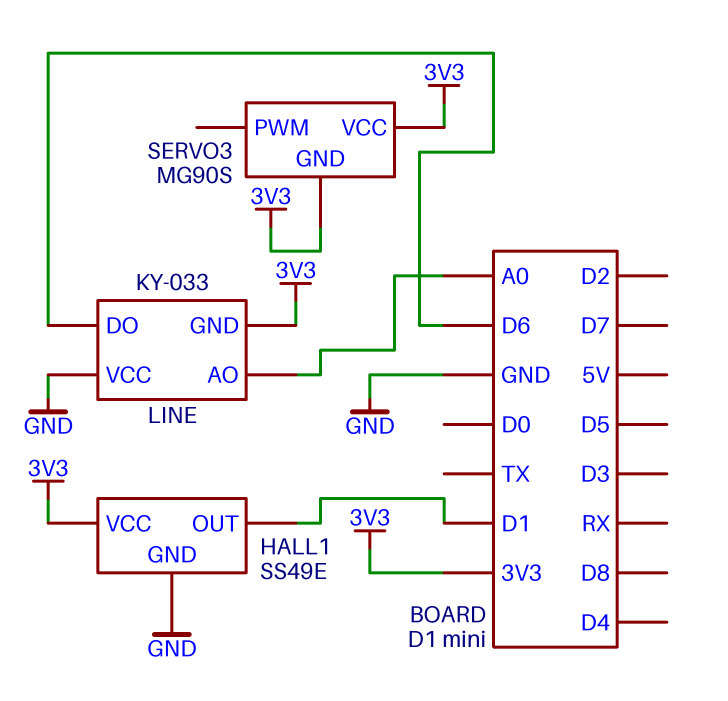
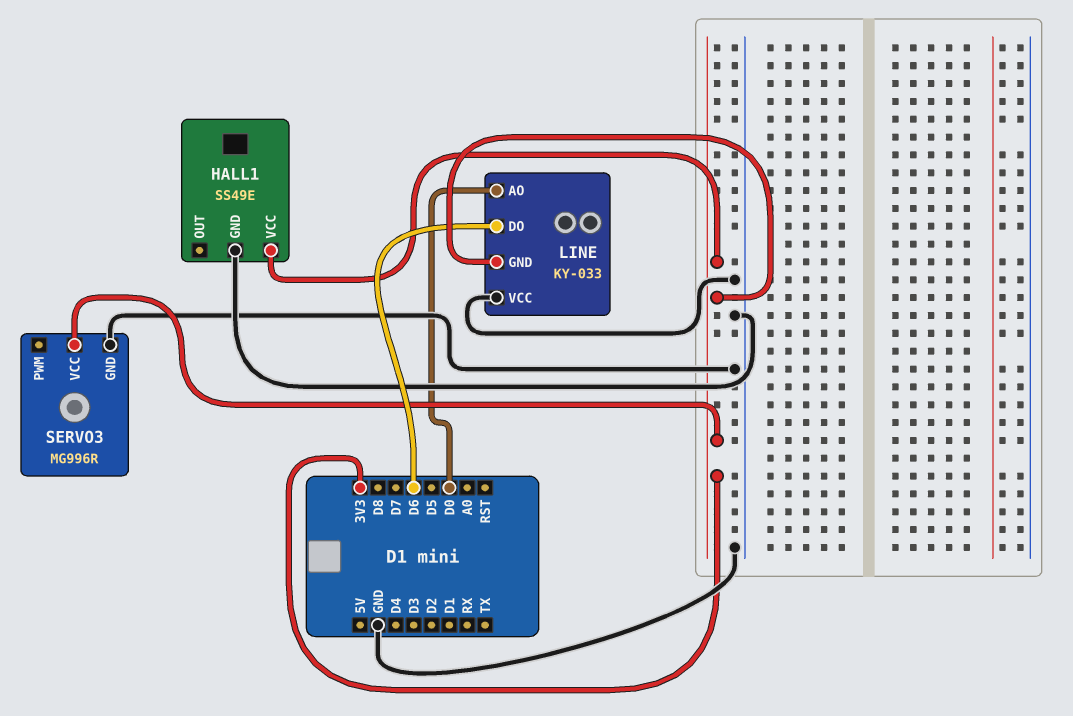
HALL1 pin OUT: D1 -> none
LINE pin AO: A0 -> D0
SERVO3: MG90S -> MG996R
SERVO3 pin GND: 3V3 -> GND

